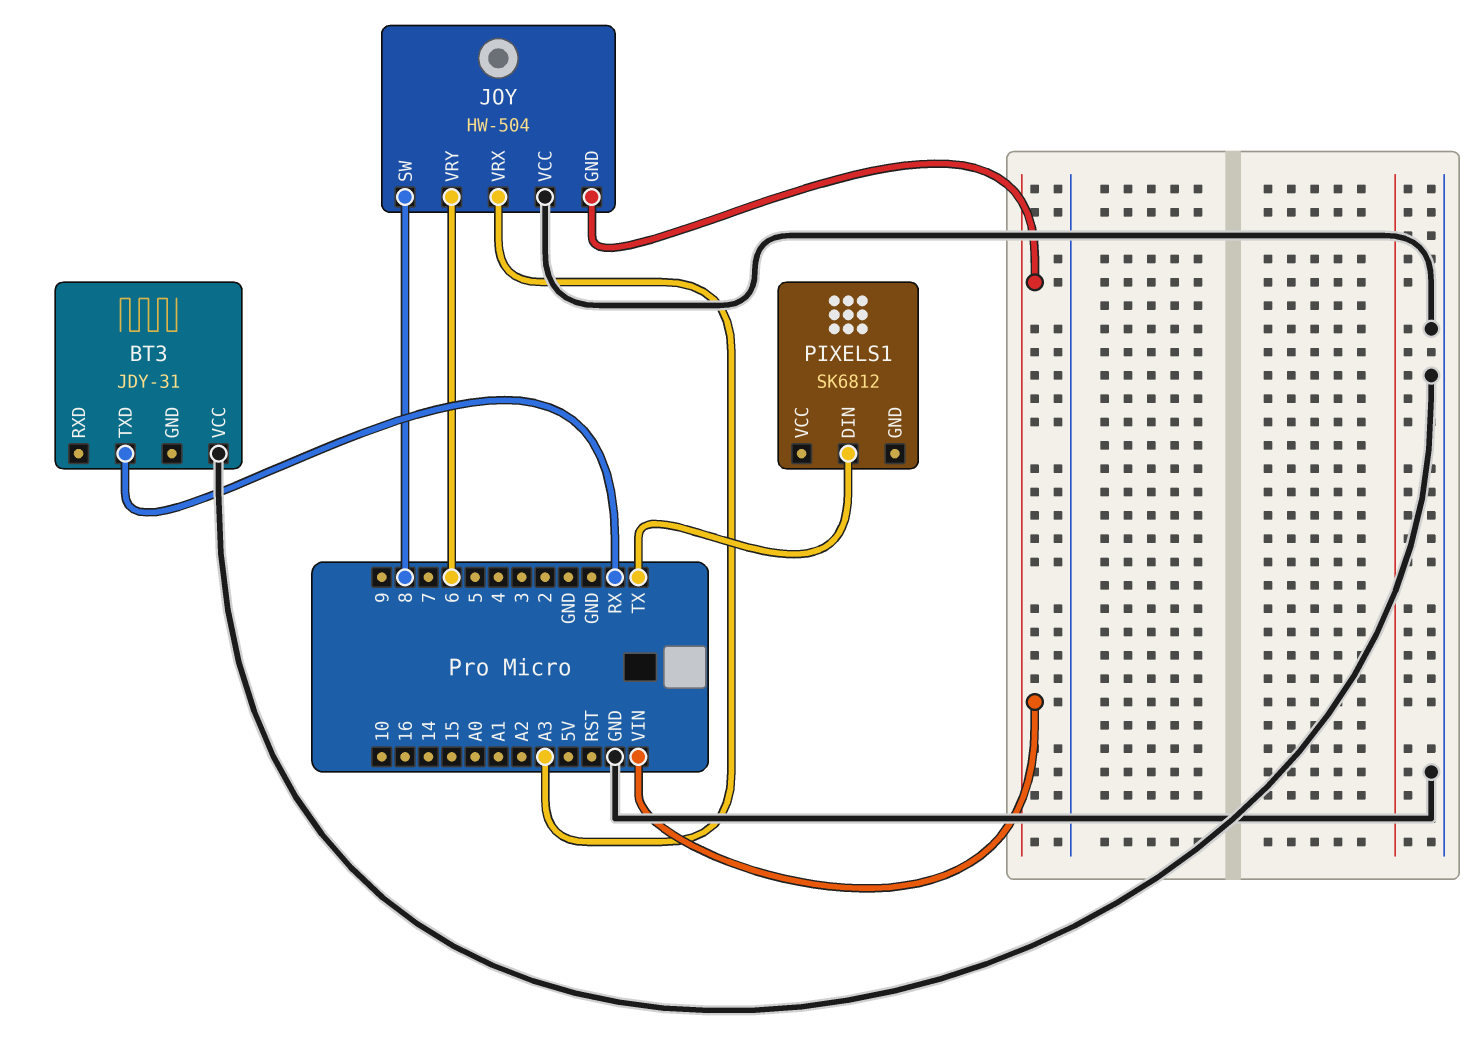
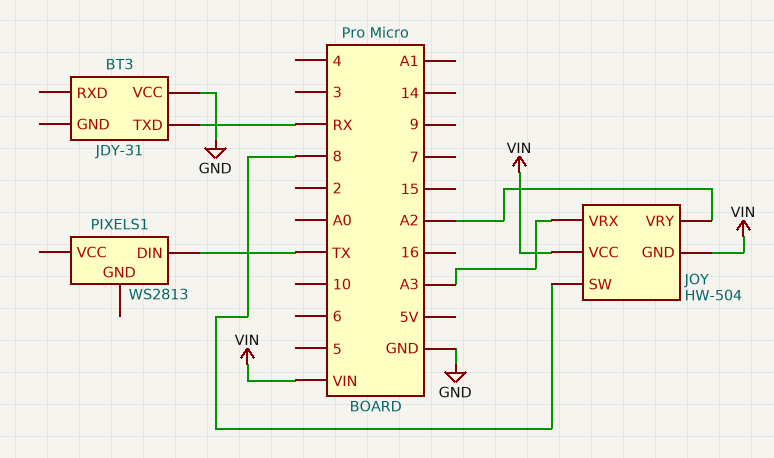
JOY pin VCC: GND -> VIN
JOY pin VRY: 6 -> A2
PIXELS1: SK6812 -> WS2813

